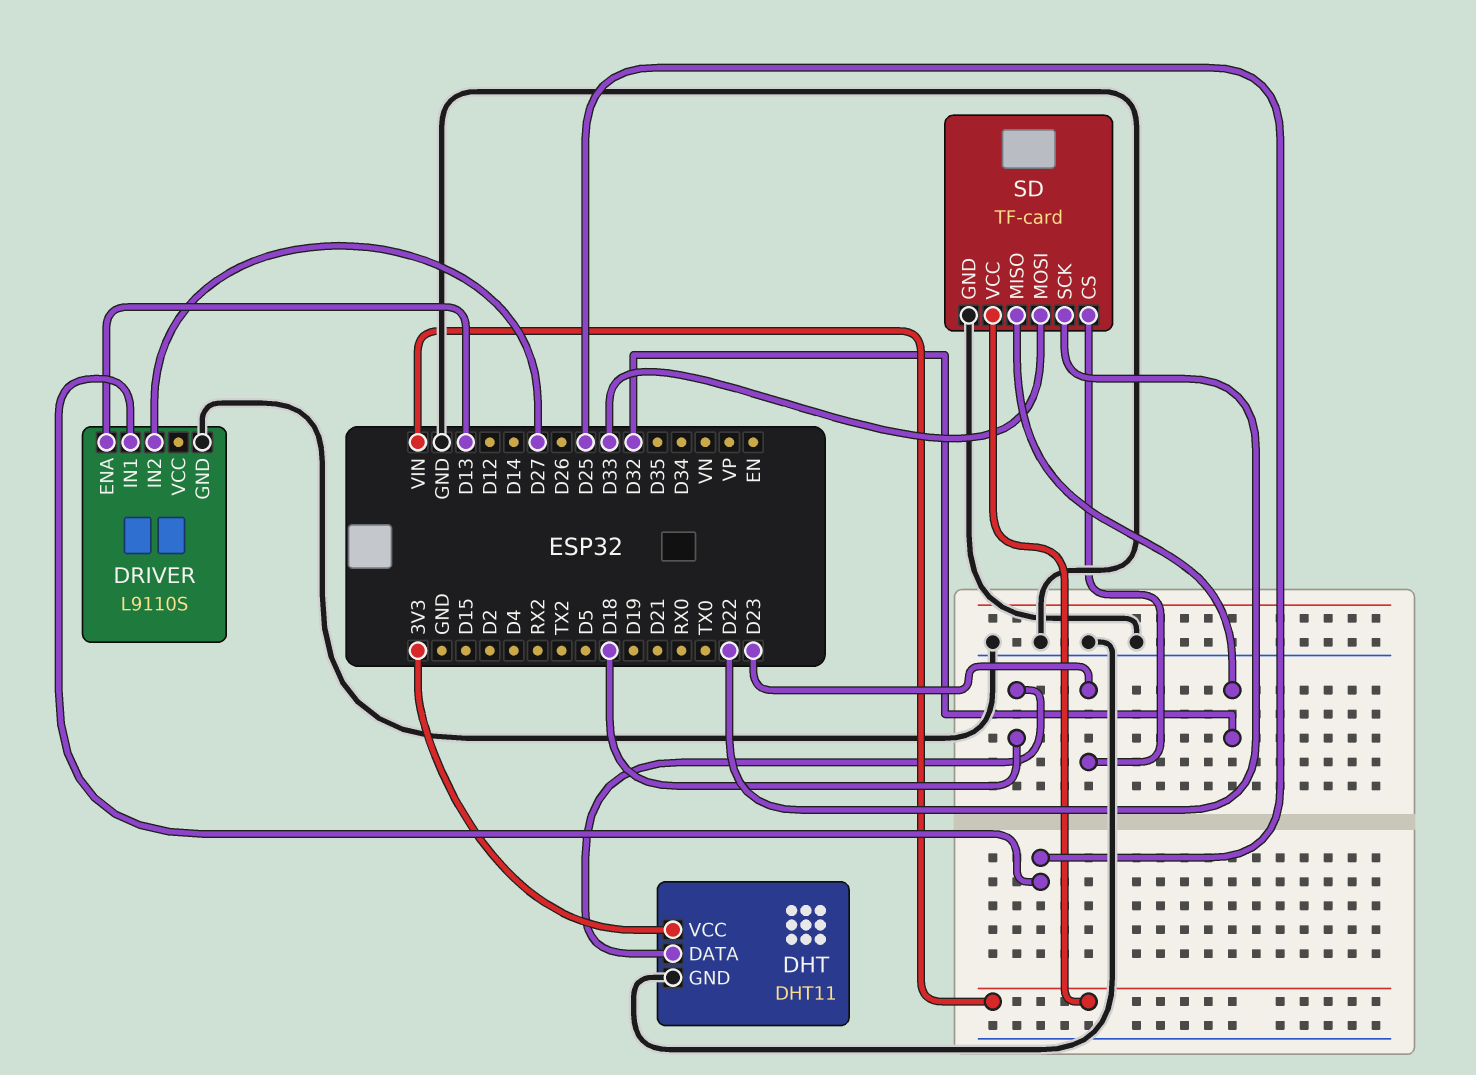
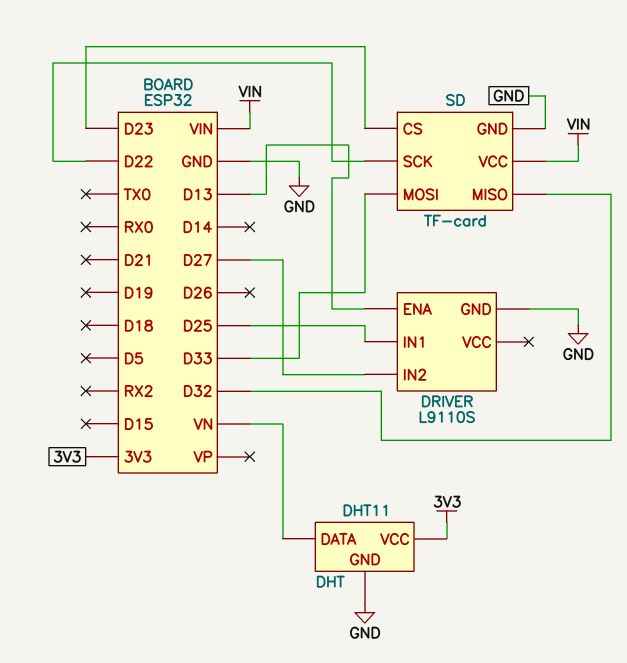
DHT pin DATA: D18 -> VN

